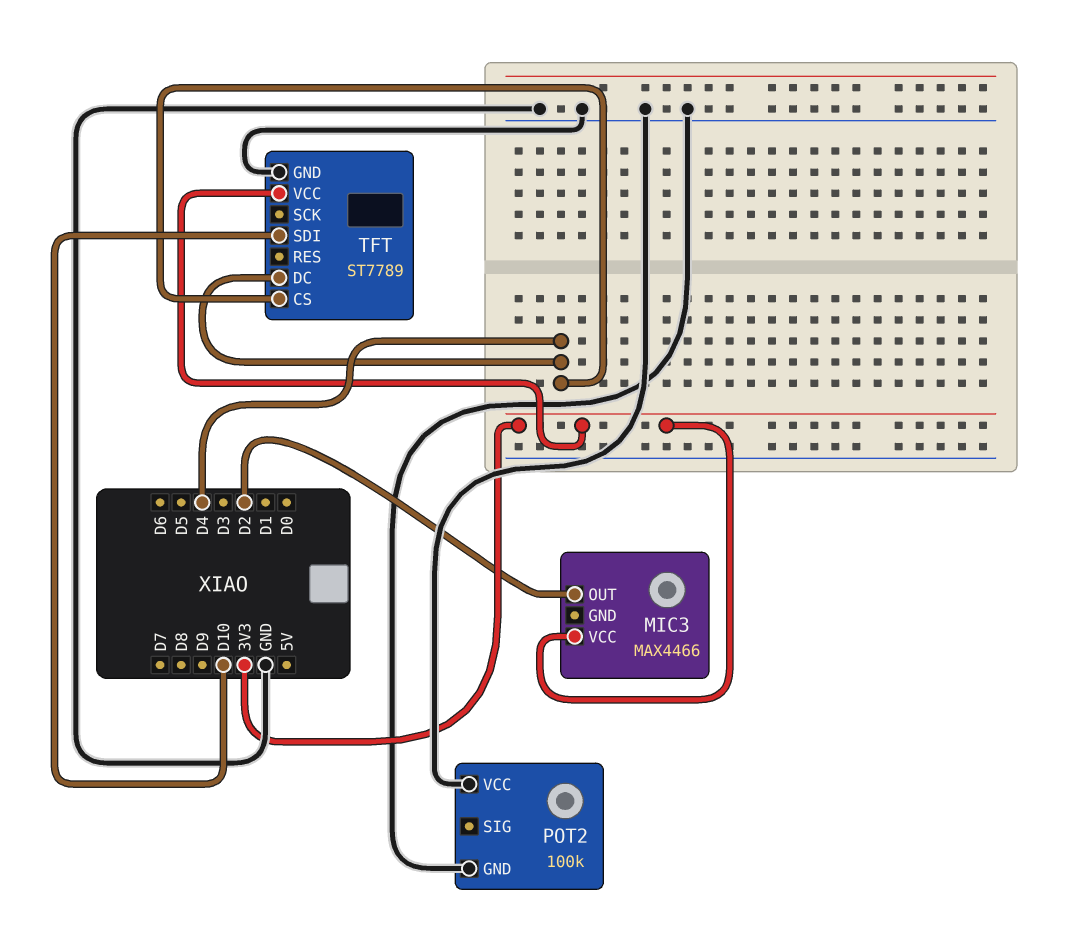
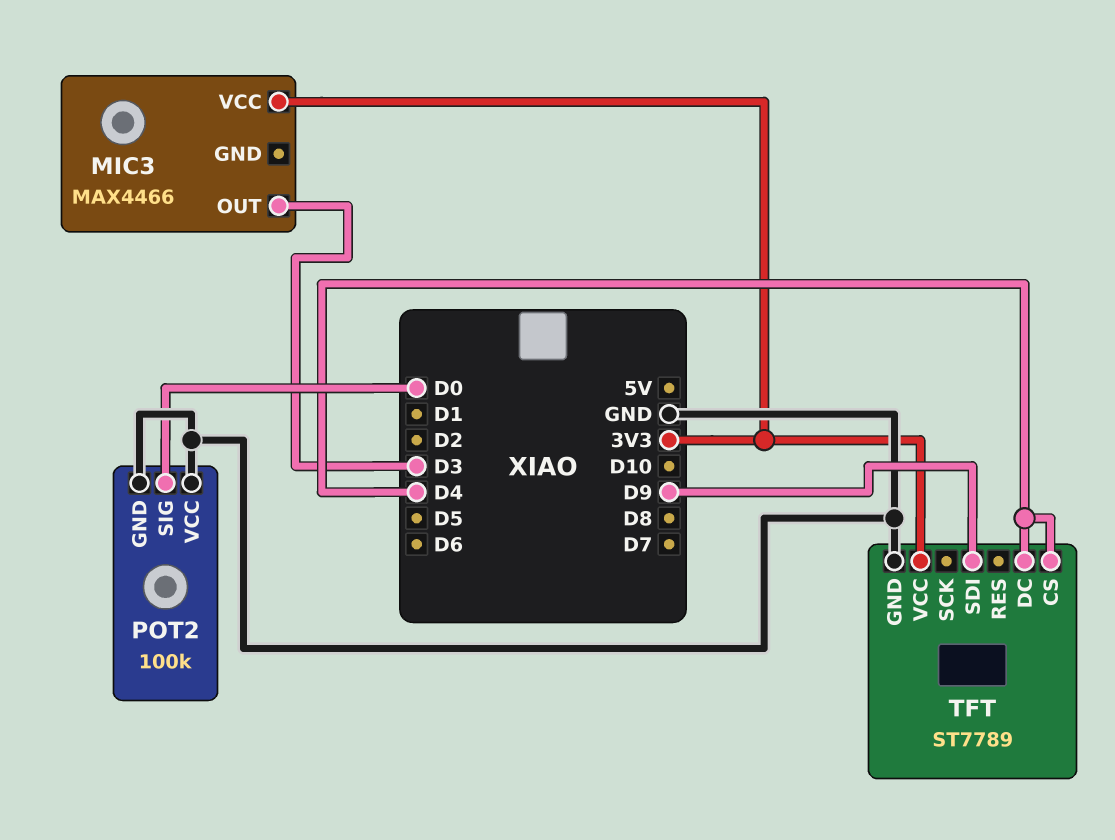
MIC3 pin OUT: D2 -> D3
POT2 pin SIG: none -> D0
TFT pin SDI: D10 -> D9

